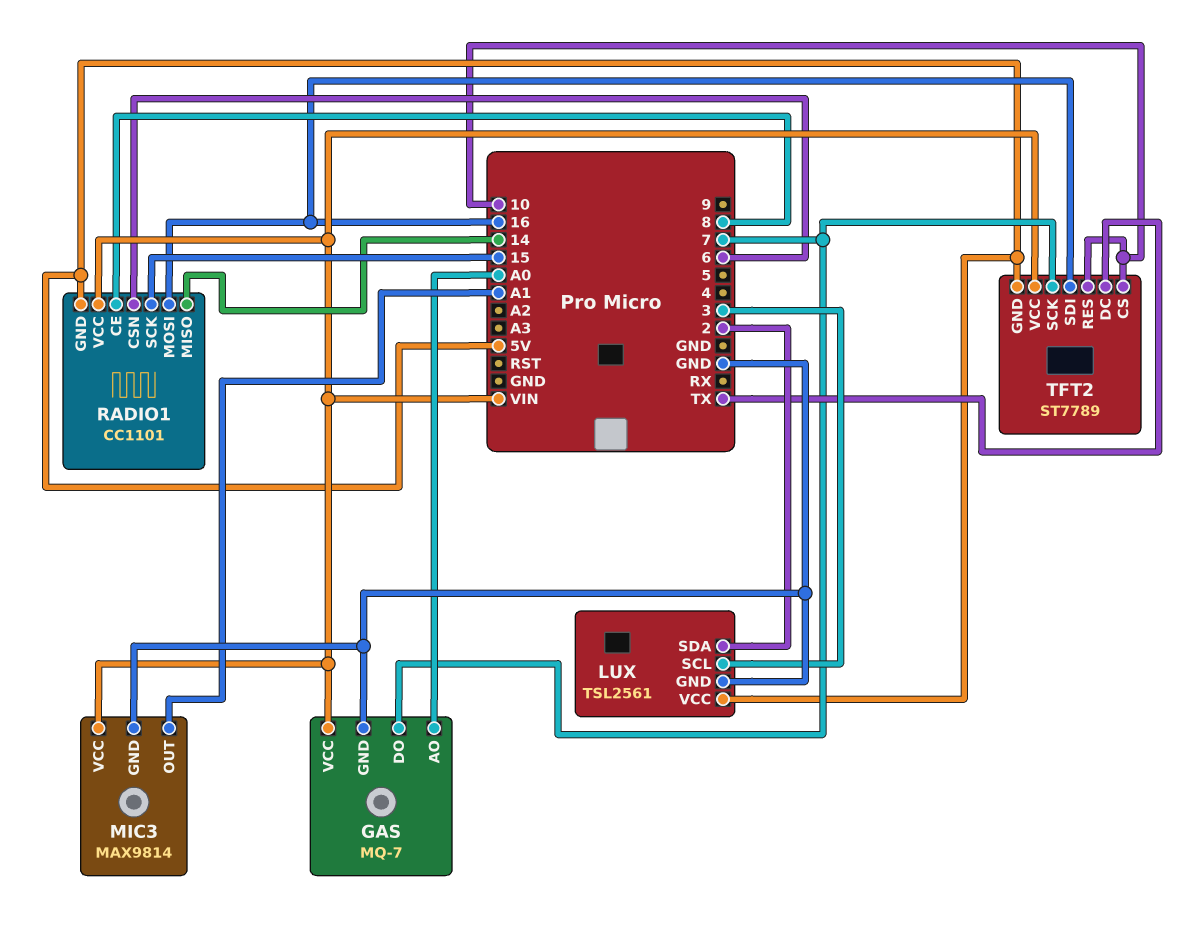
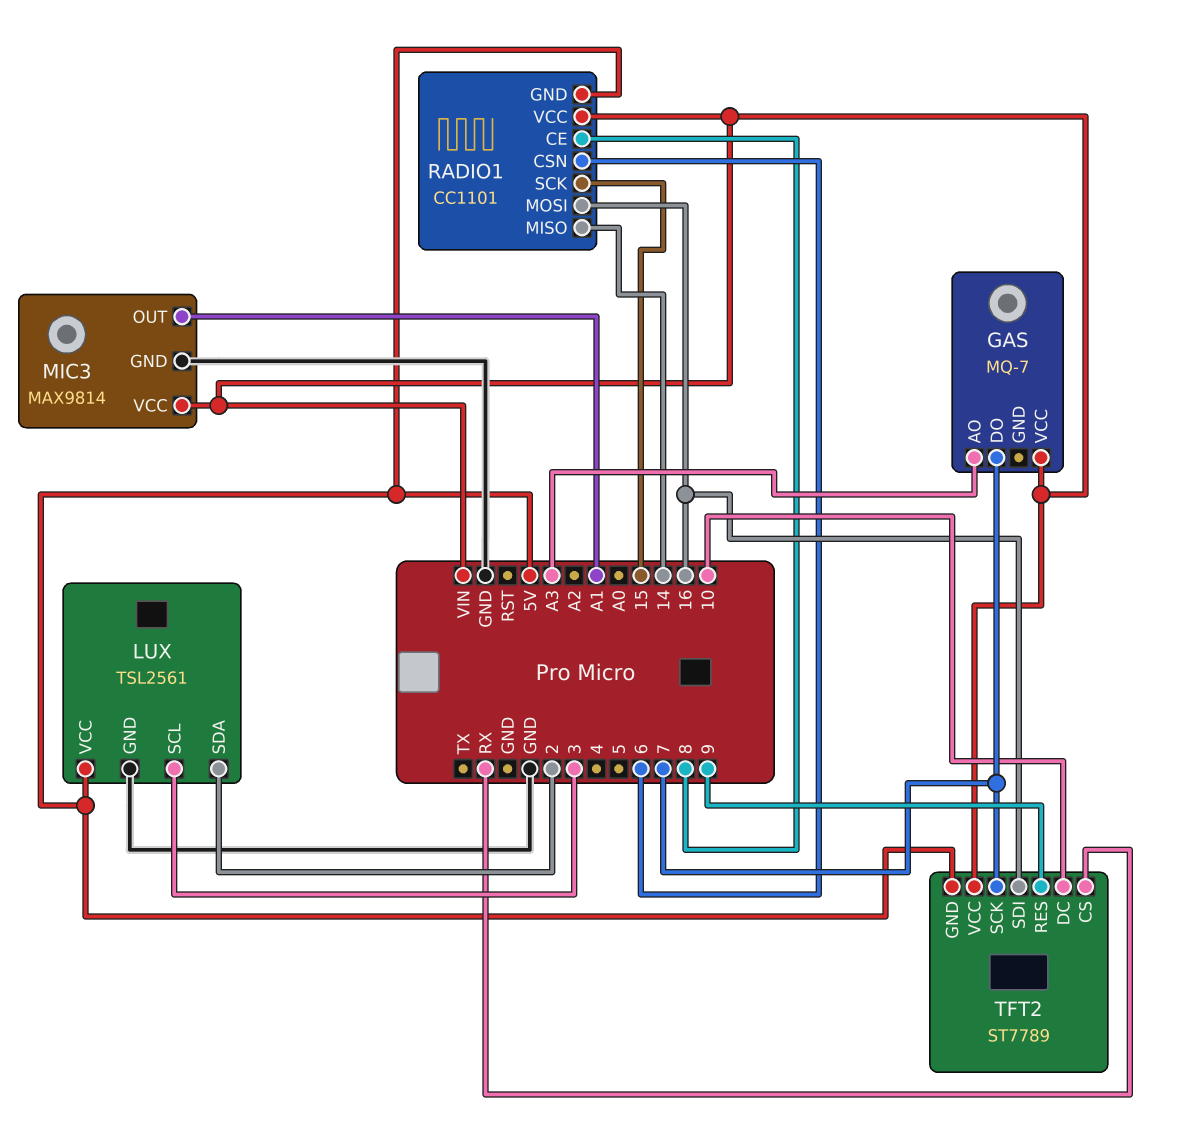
GAS pin AO: A0 -> A3
GAS pin GND: GND -> none
TFT2 pin CS: 10 -> RX
TFT2 pin DC: TX -> 10
TFT2 pin RES: 10 -> 9

